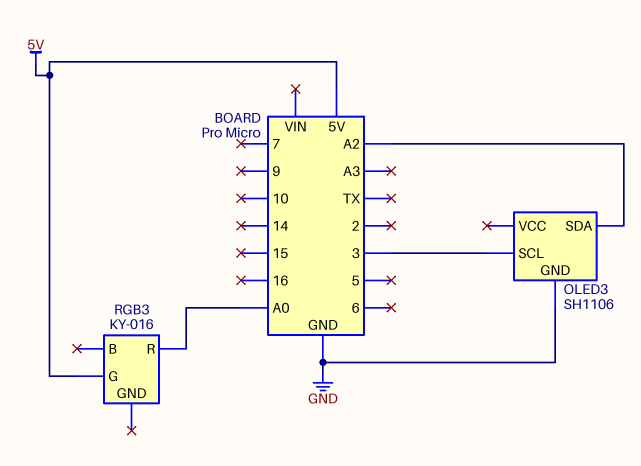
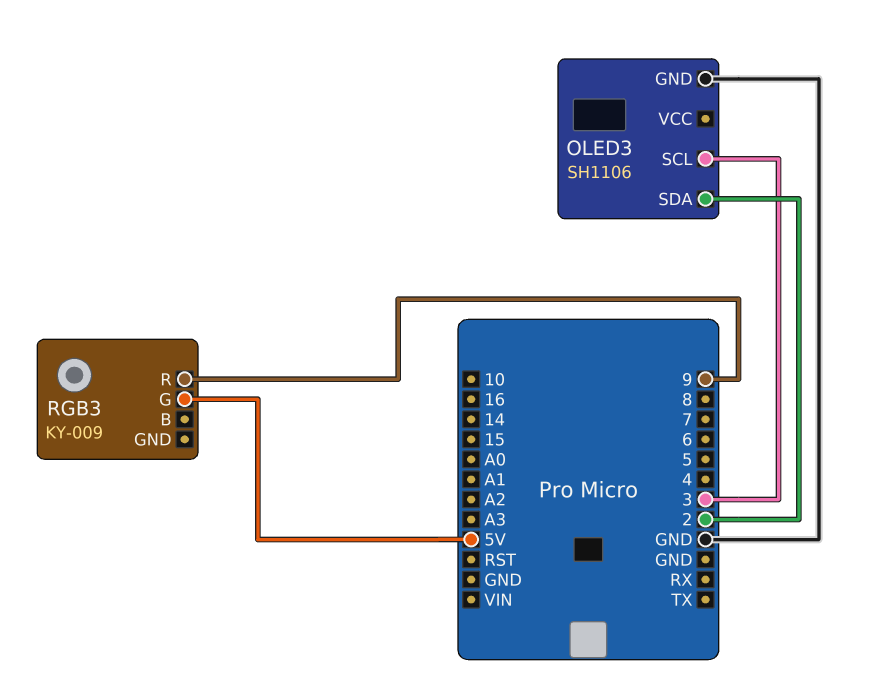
OLED3 pin SDA: A2 -> 2
RGB3: KY-016 -> KY-009
RGB3 pin R: A0 -> 9

